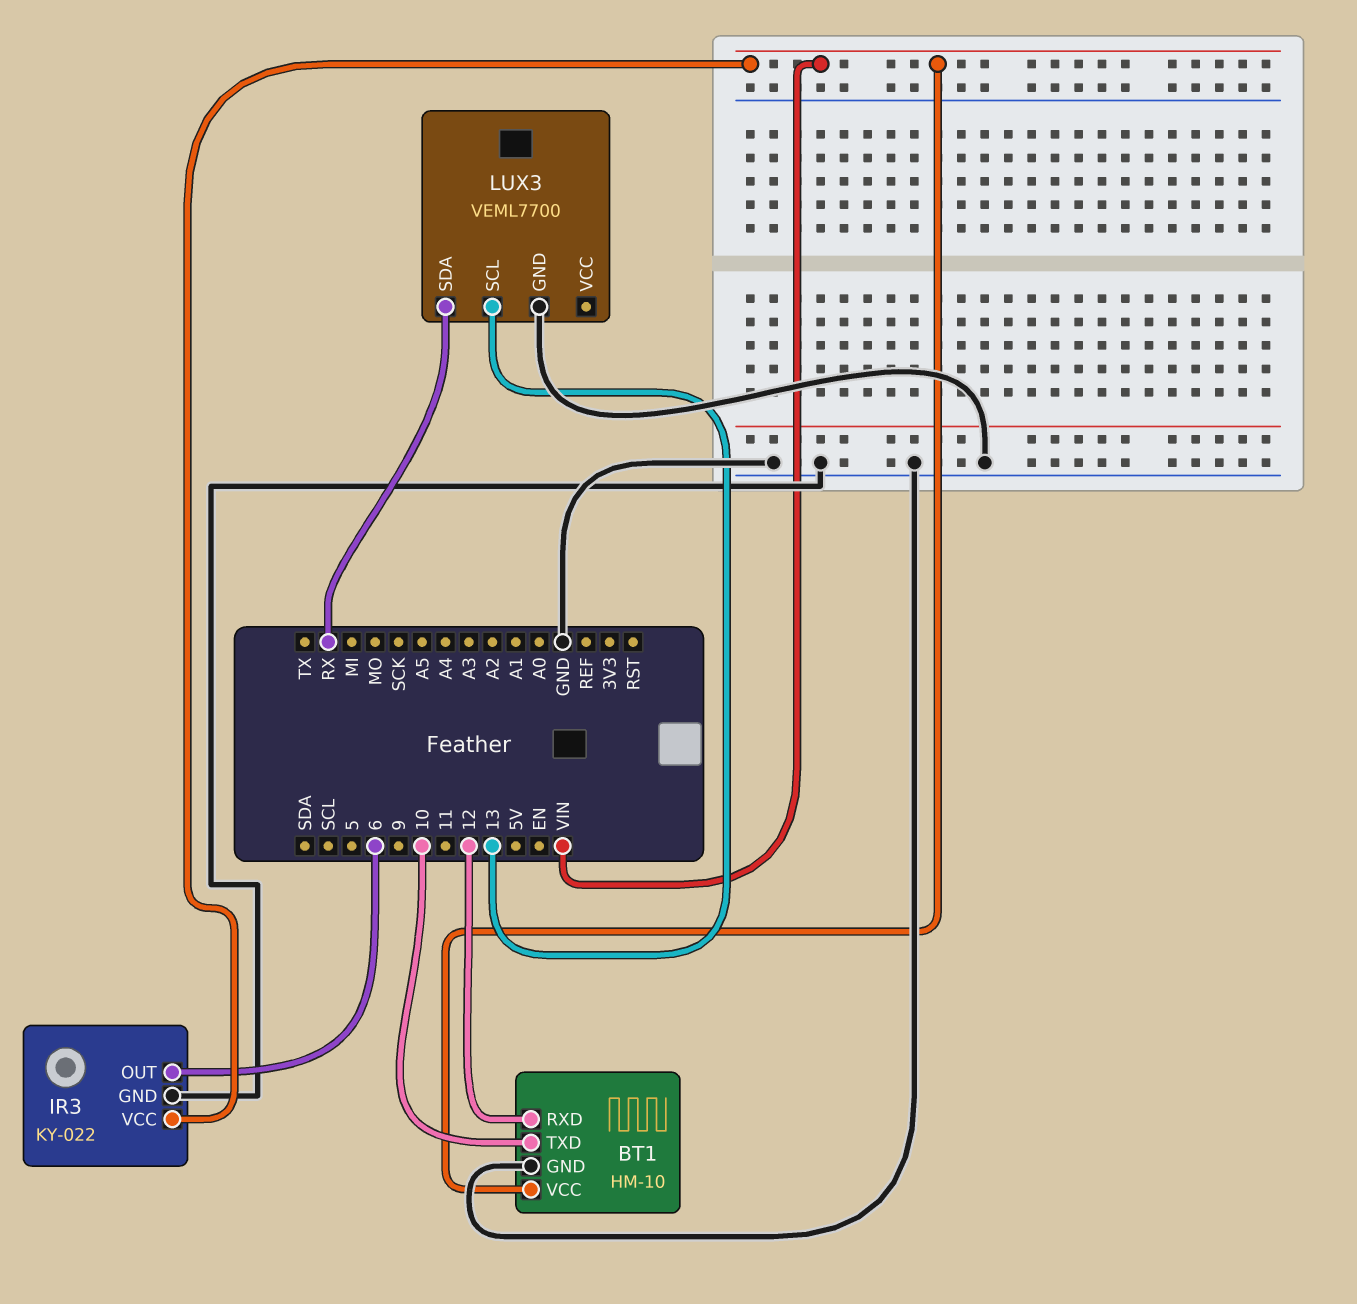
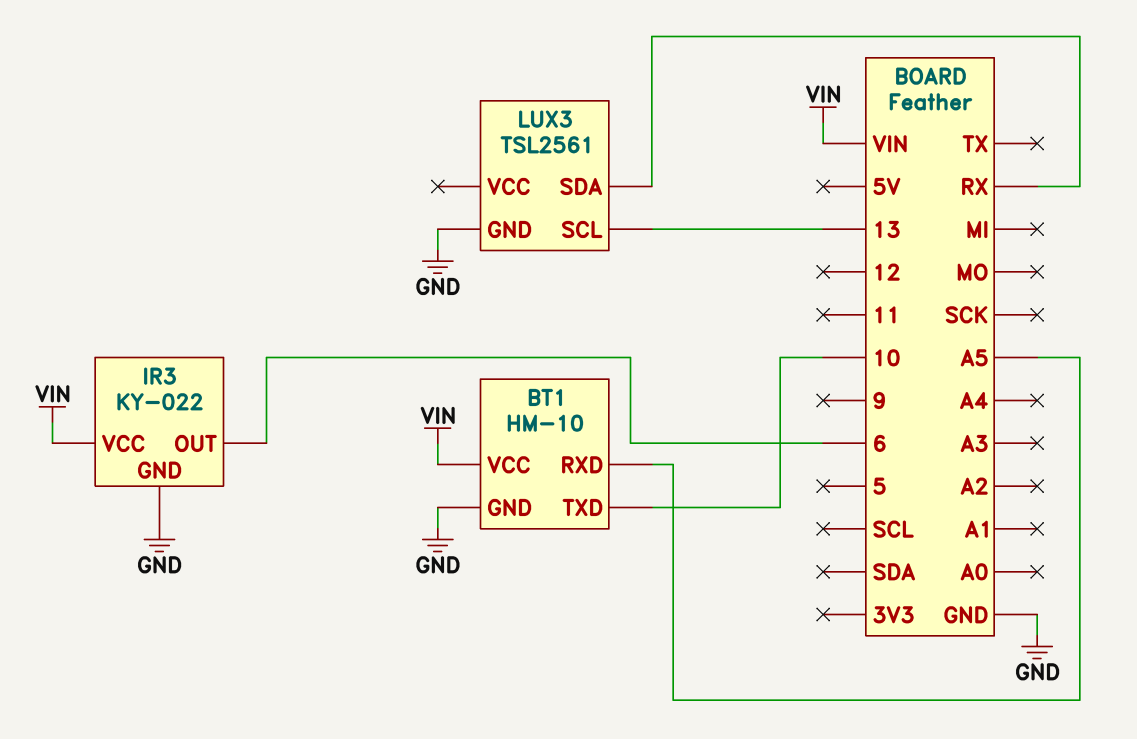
BT1 pin RXD: 12 -> A5
LUX3: VEML7700 -> TSL2561

